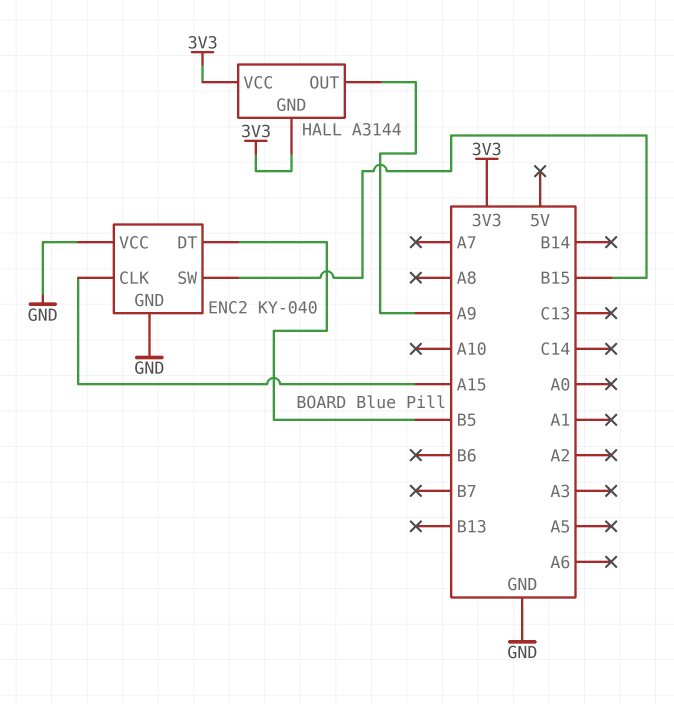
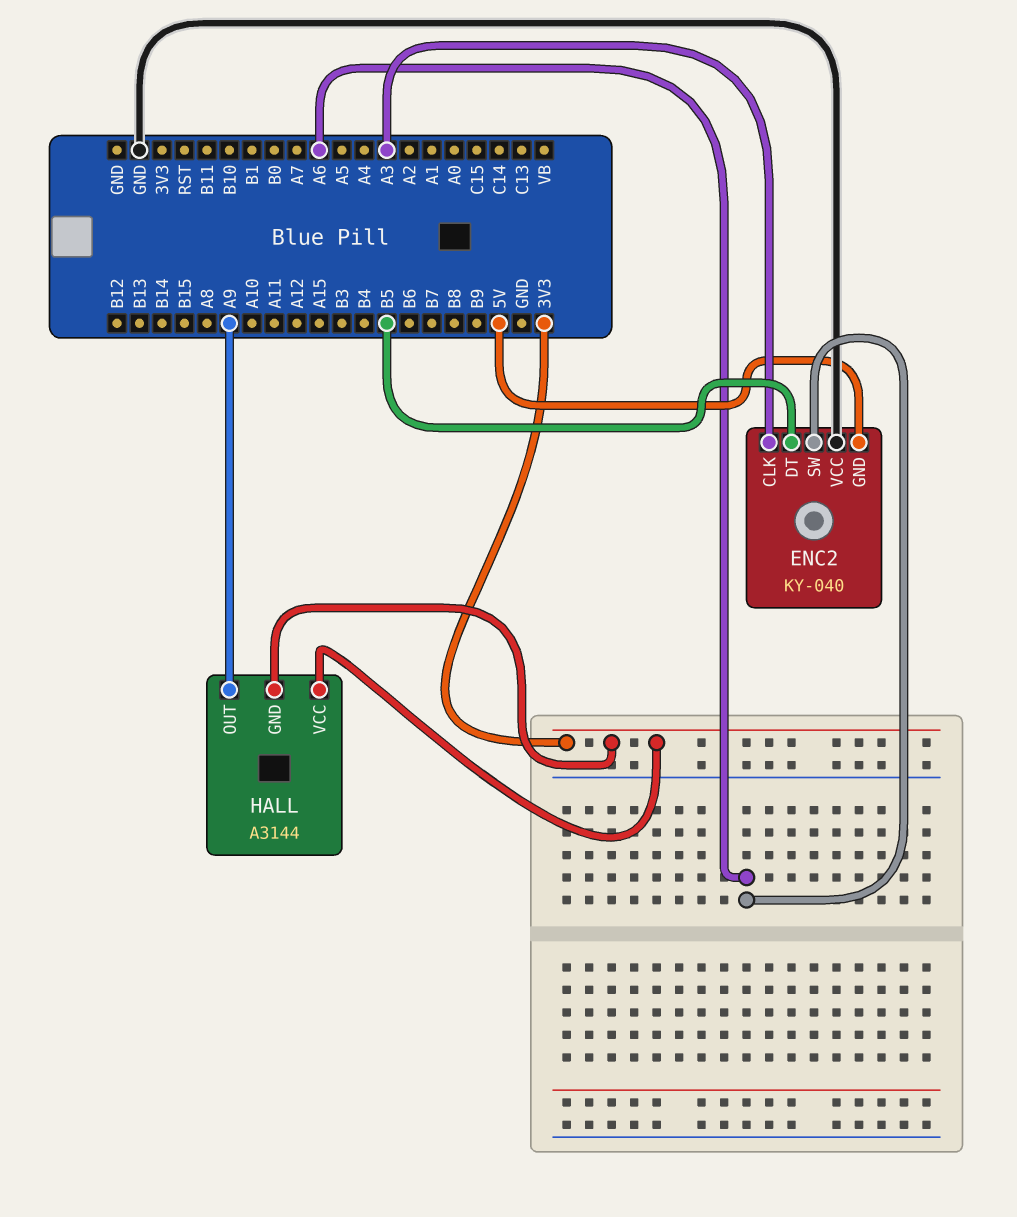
ENC2 pin CLK: A15 -> A3
ENC2 pin GND: GND -> 5V
ENC2 pin SW: B15 -> A6

